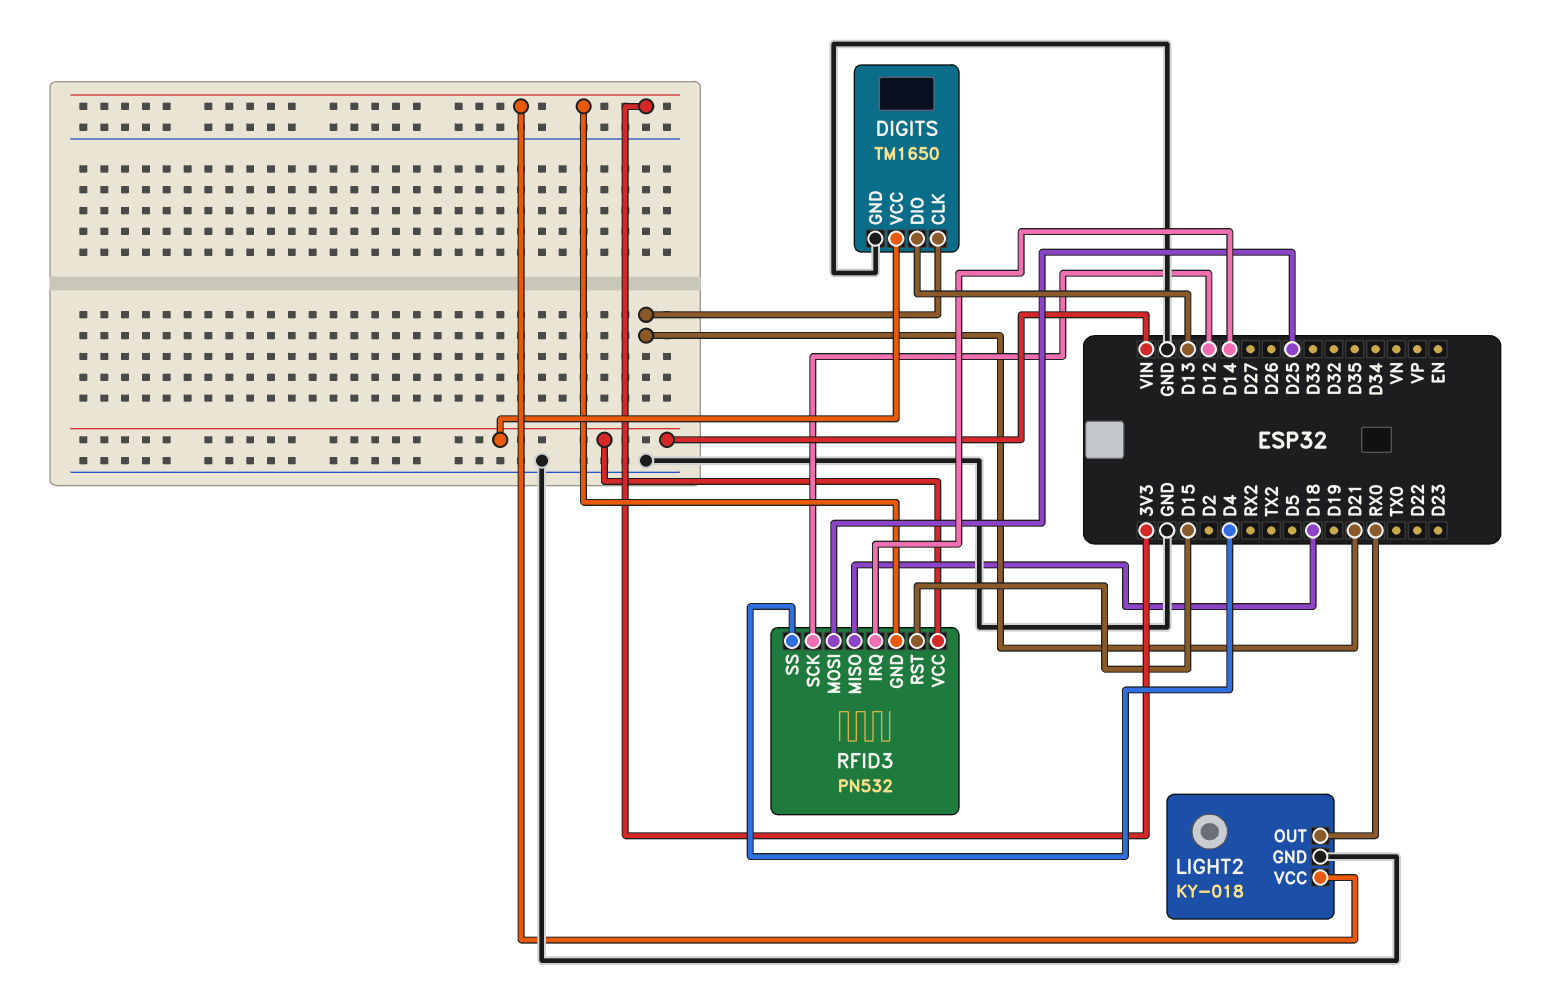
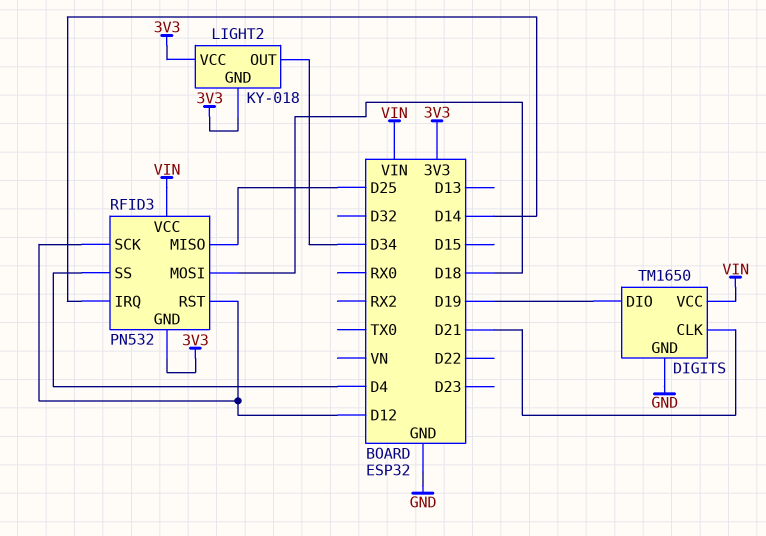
DIGITS pin DIO: D13 -> D19
LIGHT2 pin GND: GND -> 3V3
LIGHT2 pin OUT: RX0 -> D34
RFID3 pin MISO: D18 -> D25
RFID3 pin MOSI: D25 -> D18
RFID3 pin RST: D15 -> D12

